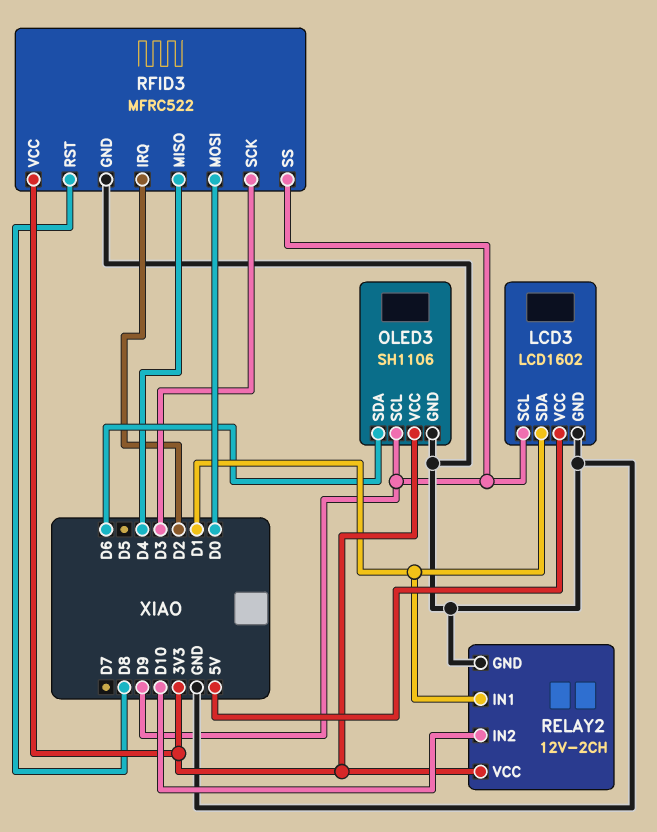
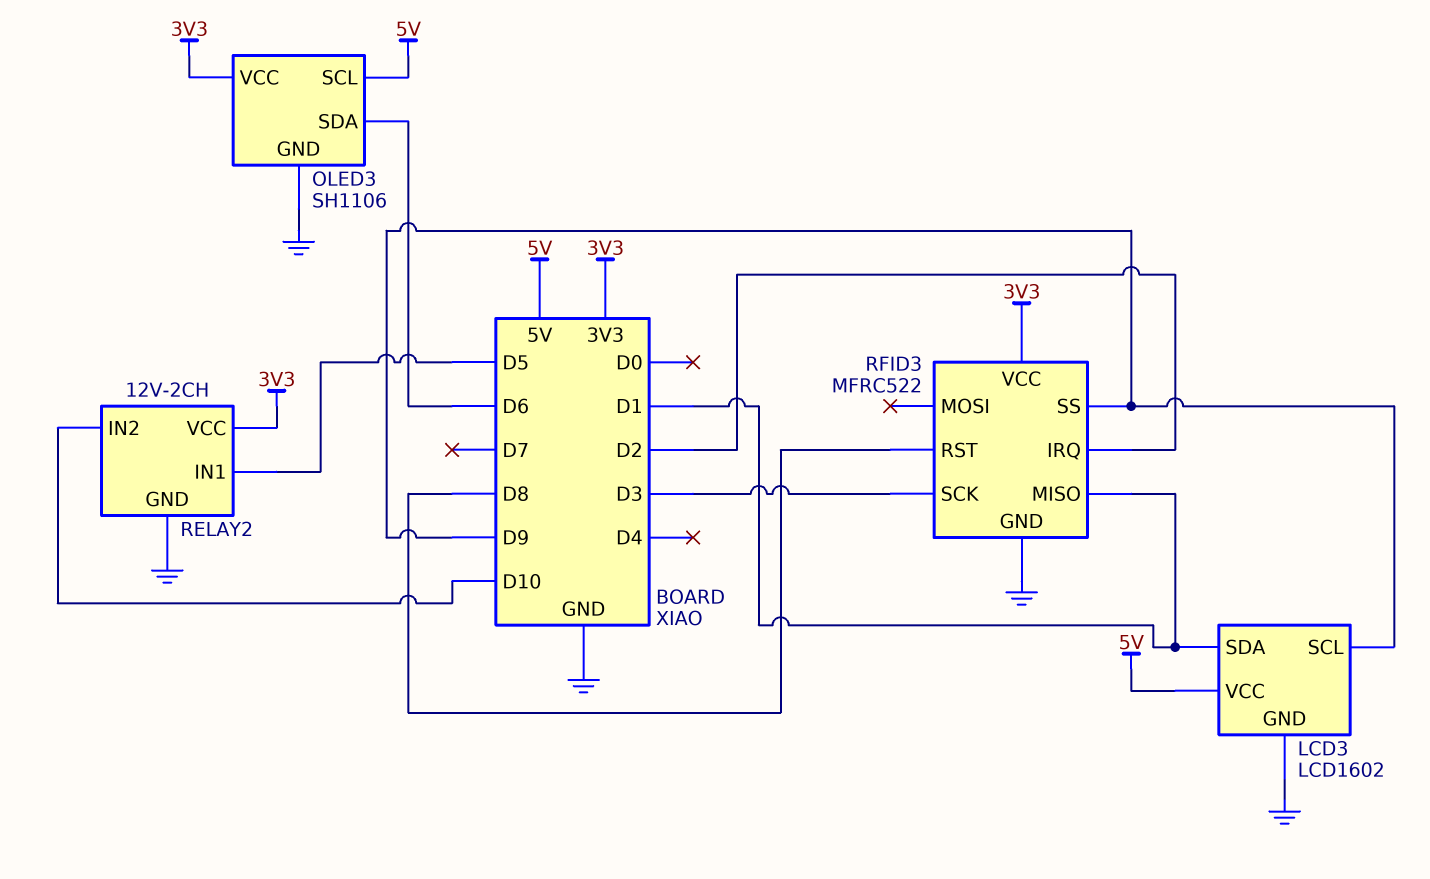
OLED3 pin SCL: D9 -> 5V
RELAY2 pin IN1: D1 -> D5
RFID3 pin MISO: D4 -> D1
RFID3 pin MOSI: D0 -> none

